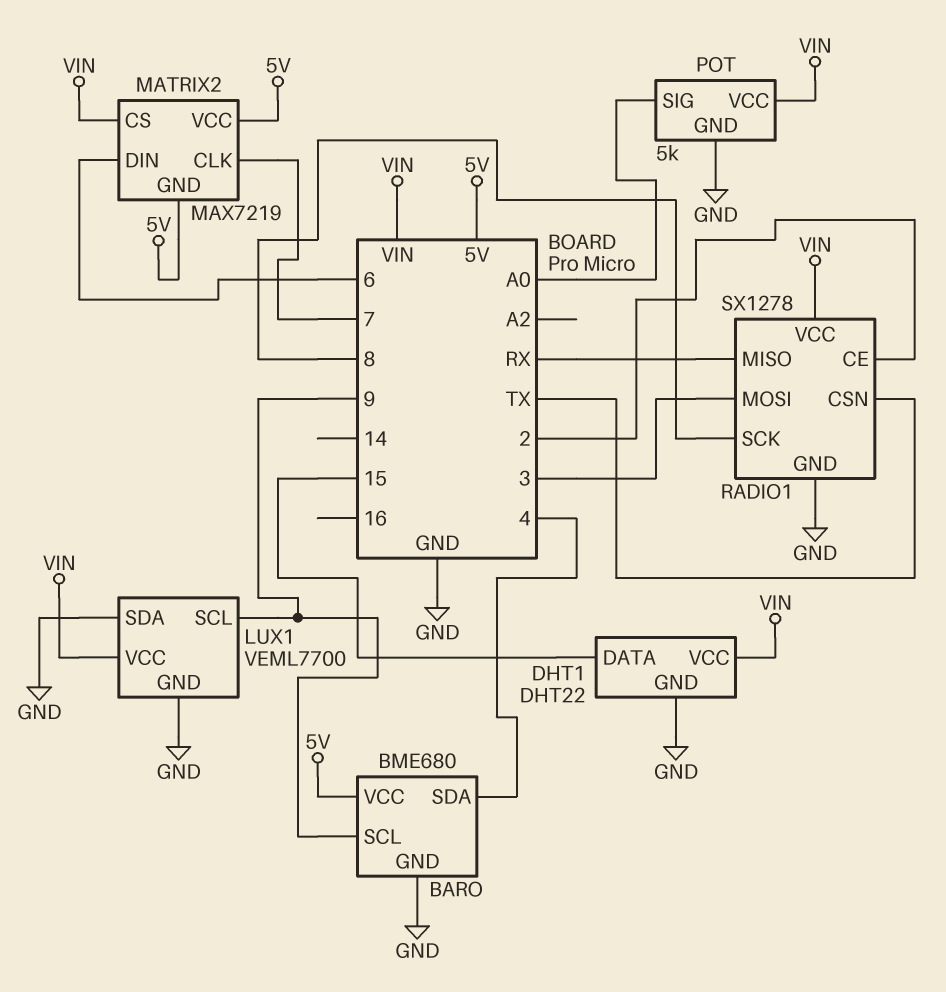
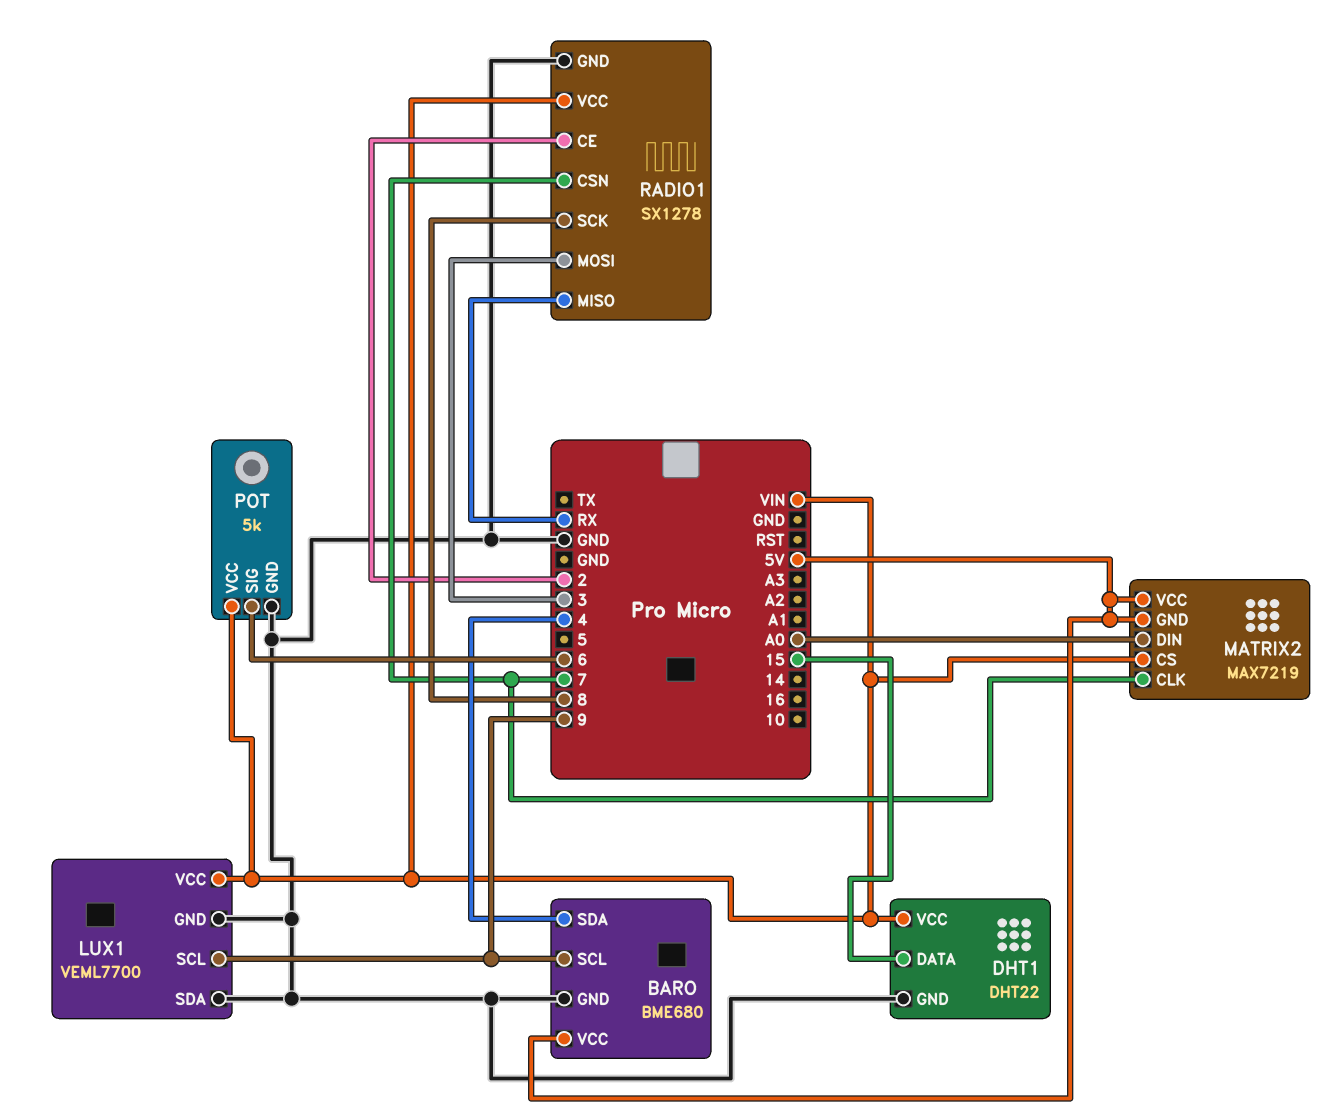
MATRIX2 pin DIN: 6 -> A0
POT pin SIG: A0 -> 6
RADIO1 pin CSN: TX -> 7

